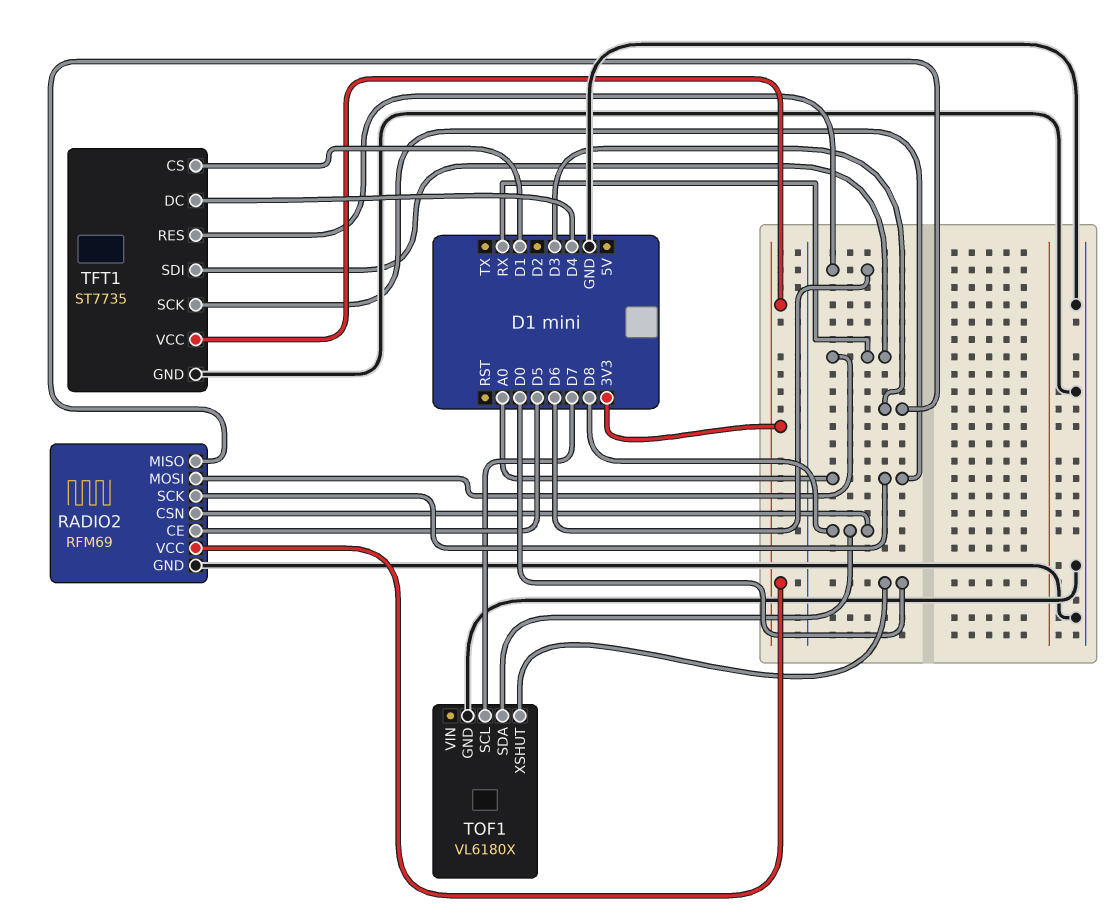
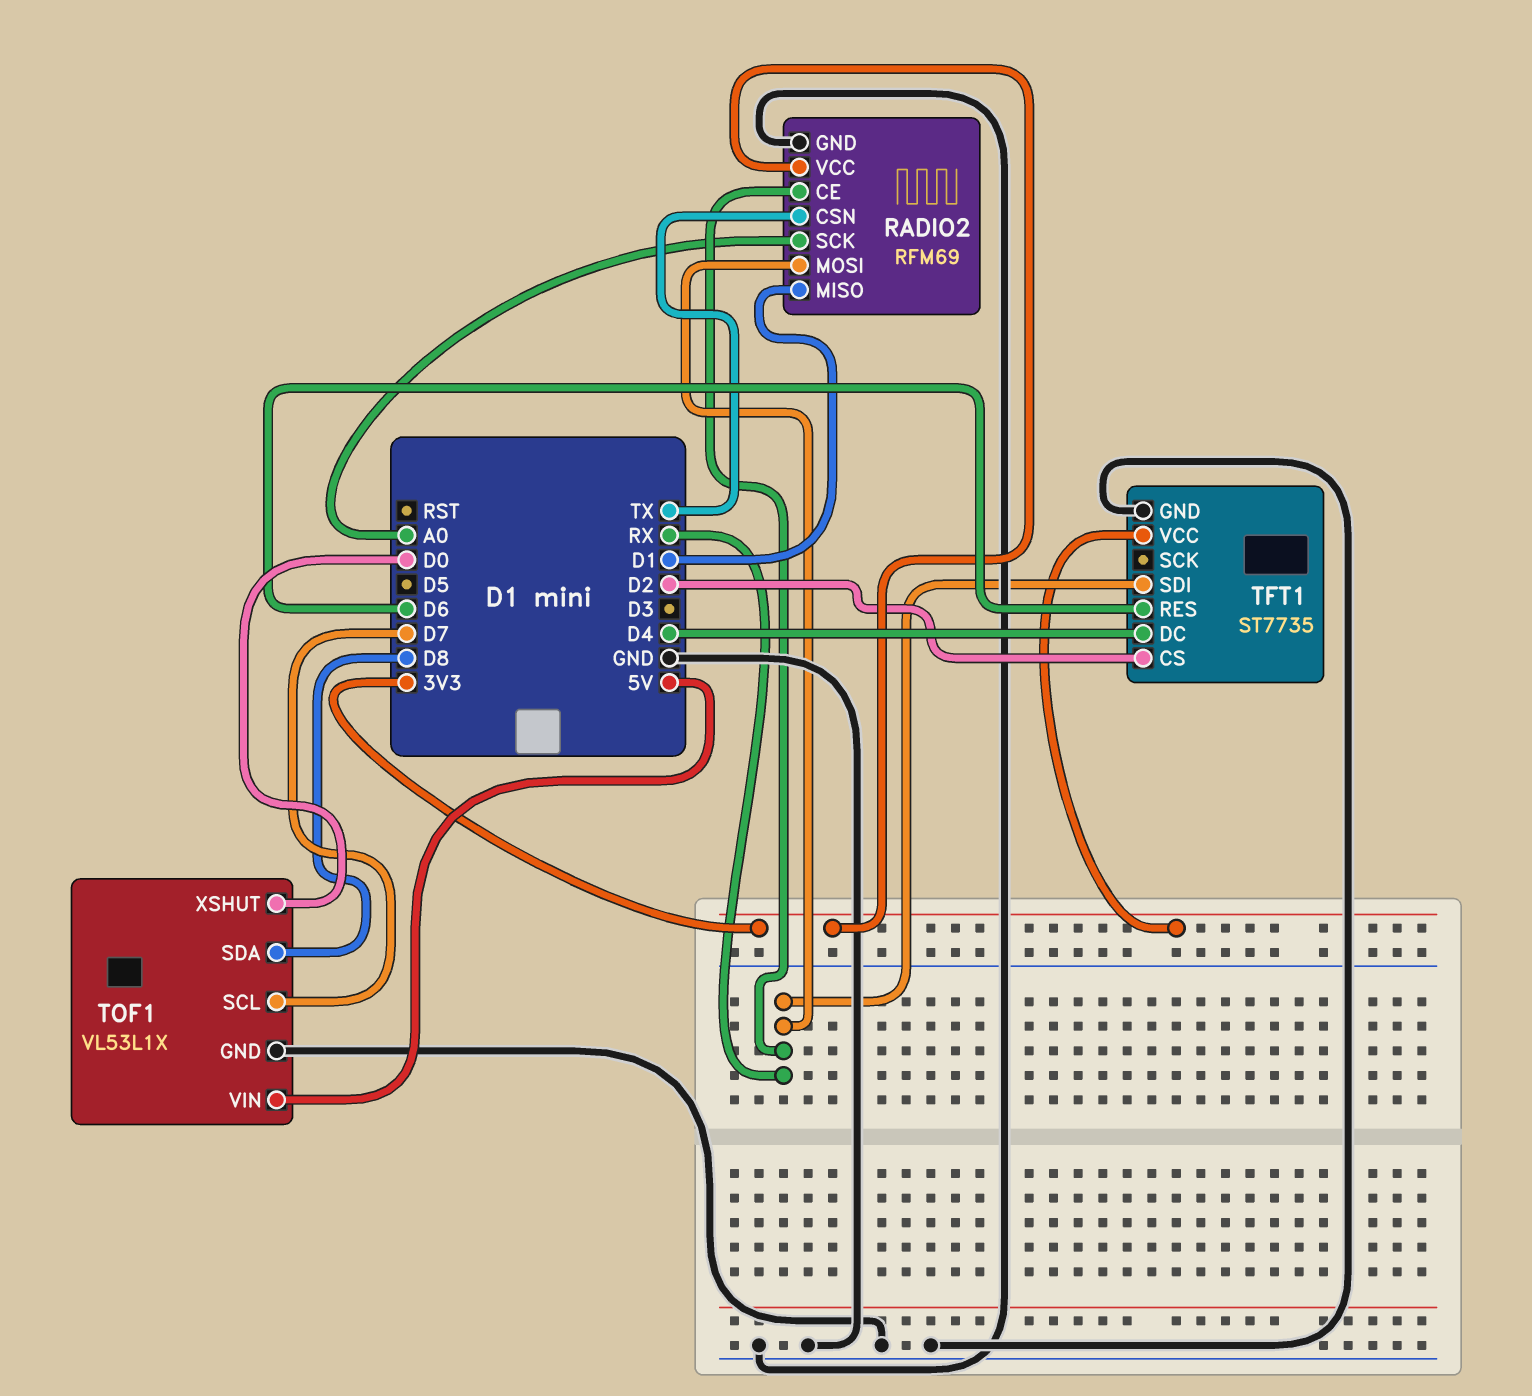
RADIO2 pin CE: D5 -> RX
RADIO2 pin CSN: D8 -> TX
RADIO2 pin MISO: D3 -> D1
TFT1 pin CS: D1 -> D2
TFT1 pin SCK: A0 -> none
TOF1: VL6180X -> VL53L1X
TOF1 pin VIN: none -> 5V

